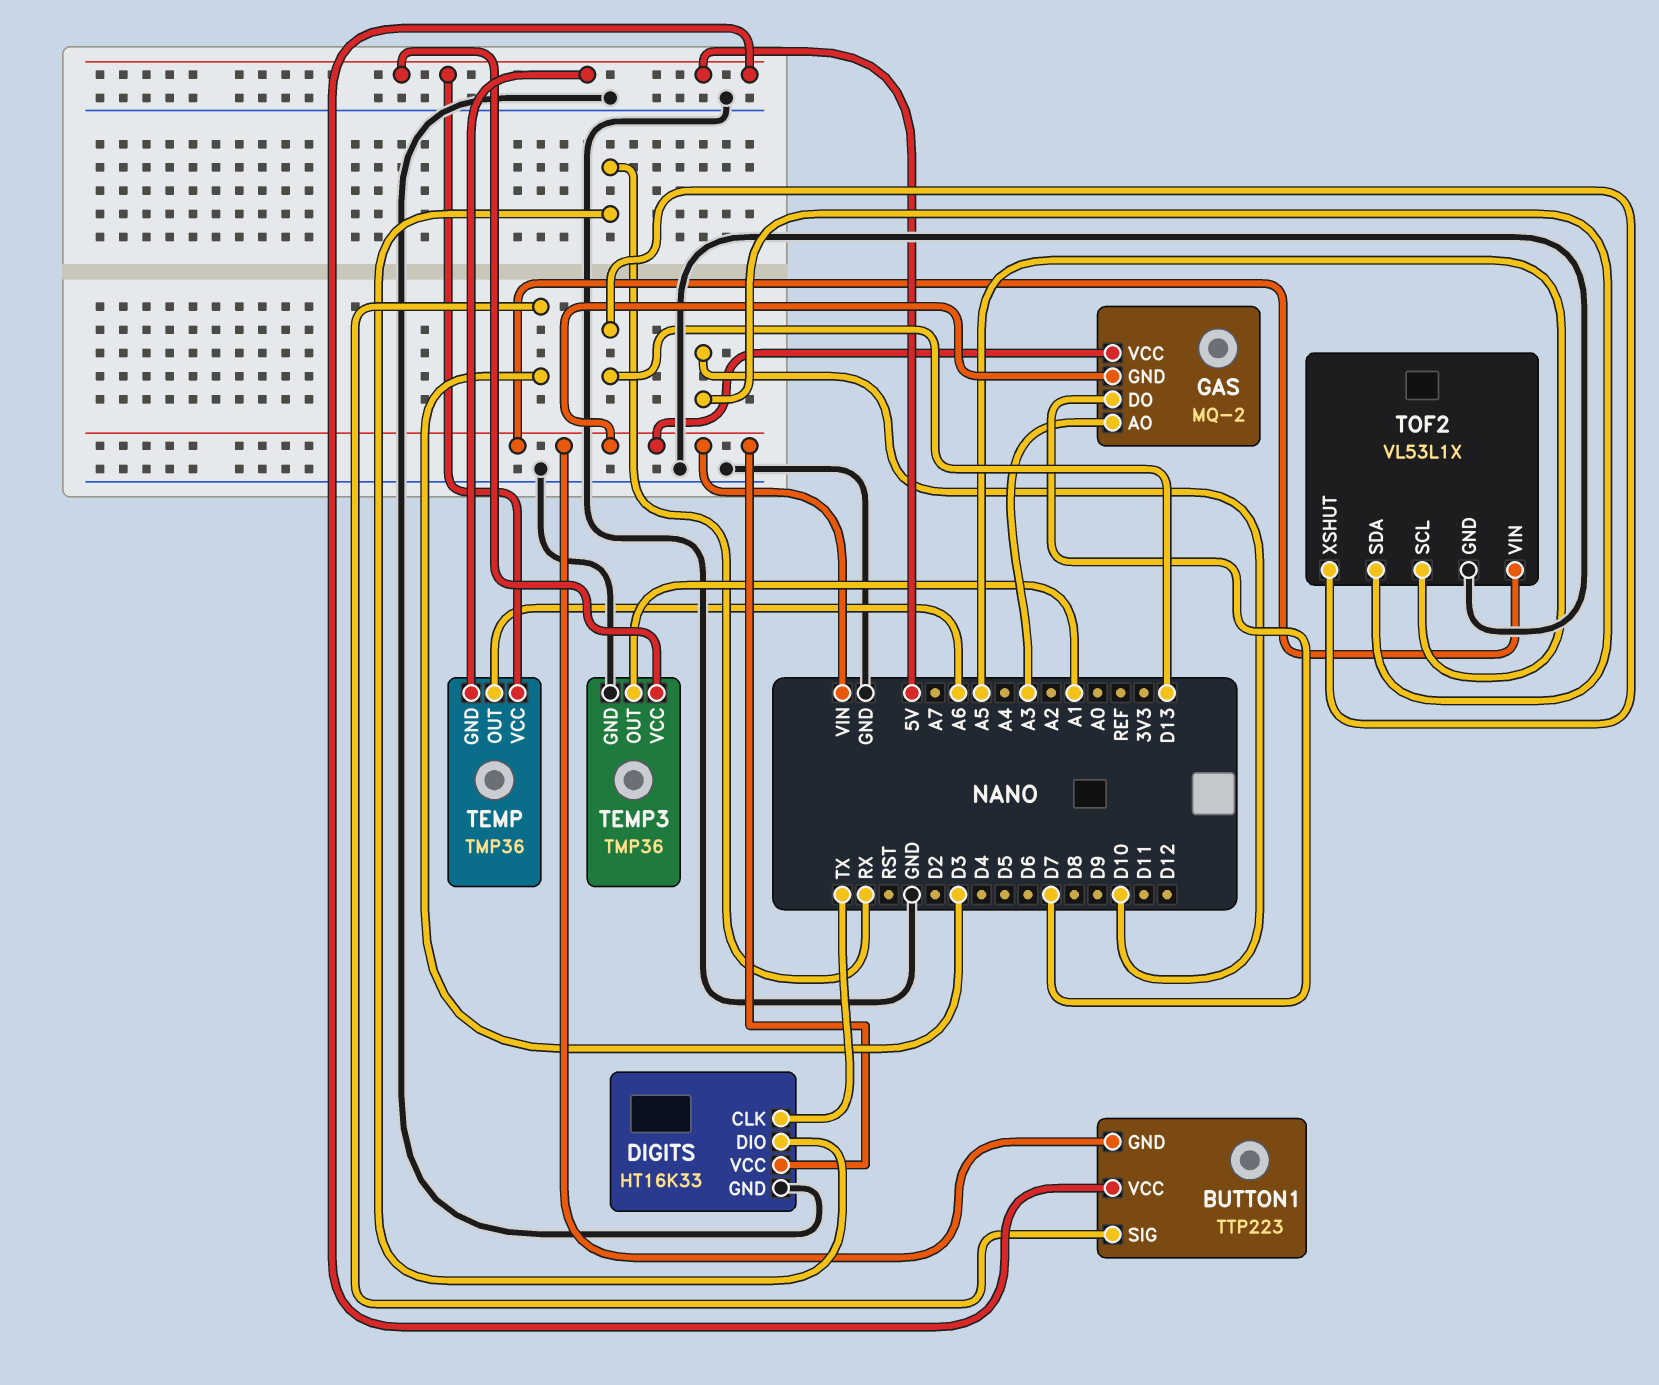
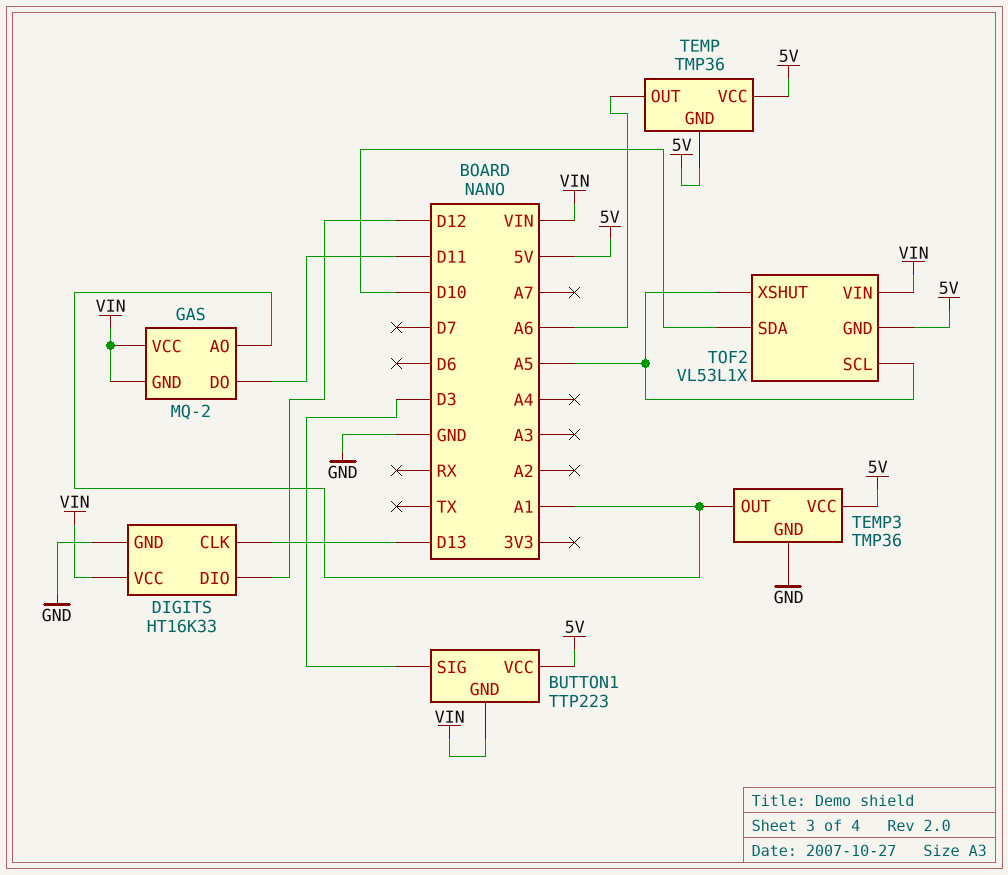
DIGITS pin CLK: TX -> D13
DIGITS pin DIO: RX -> D12
GAS pin AO: A3 -> A1
GAS pin DO: D7 -> D11
TOF2 pin GND: GND -> 5V
TOF2 pin XSHUT: D13 -> A5

